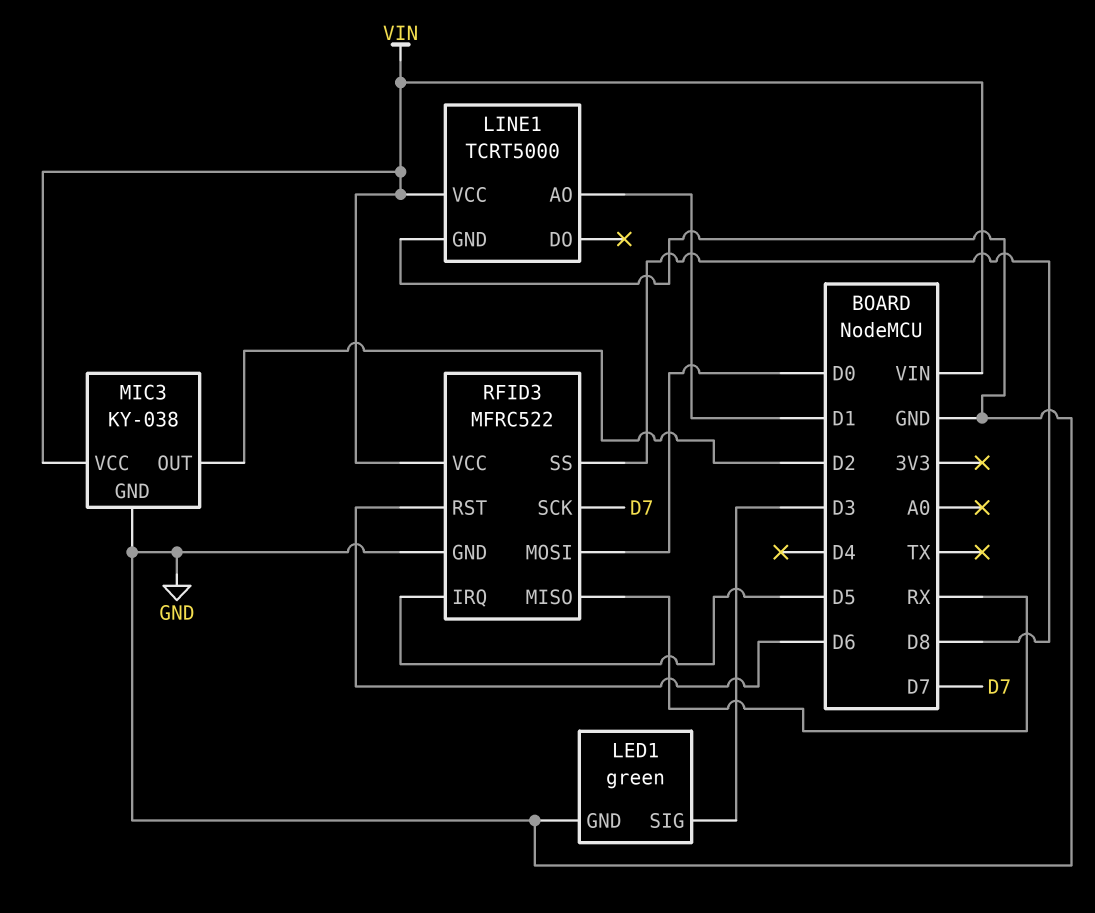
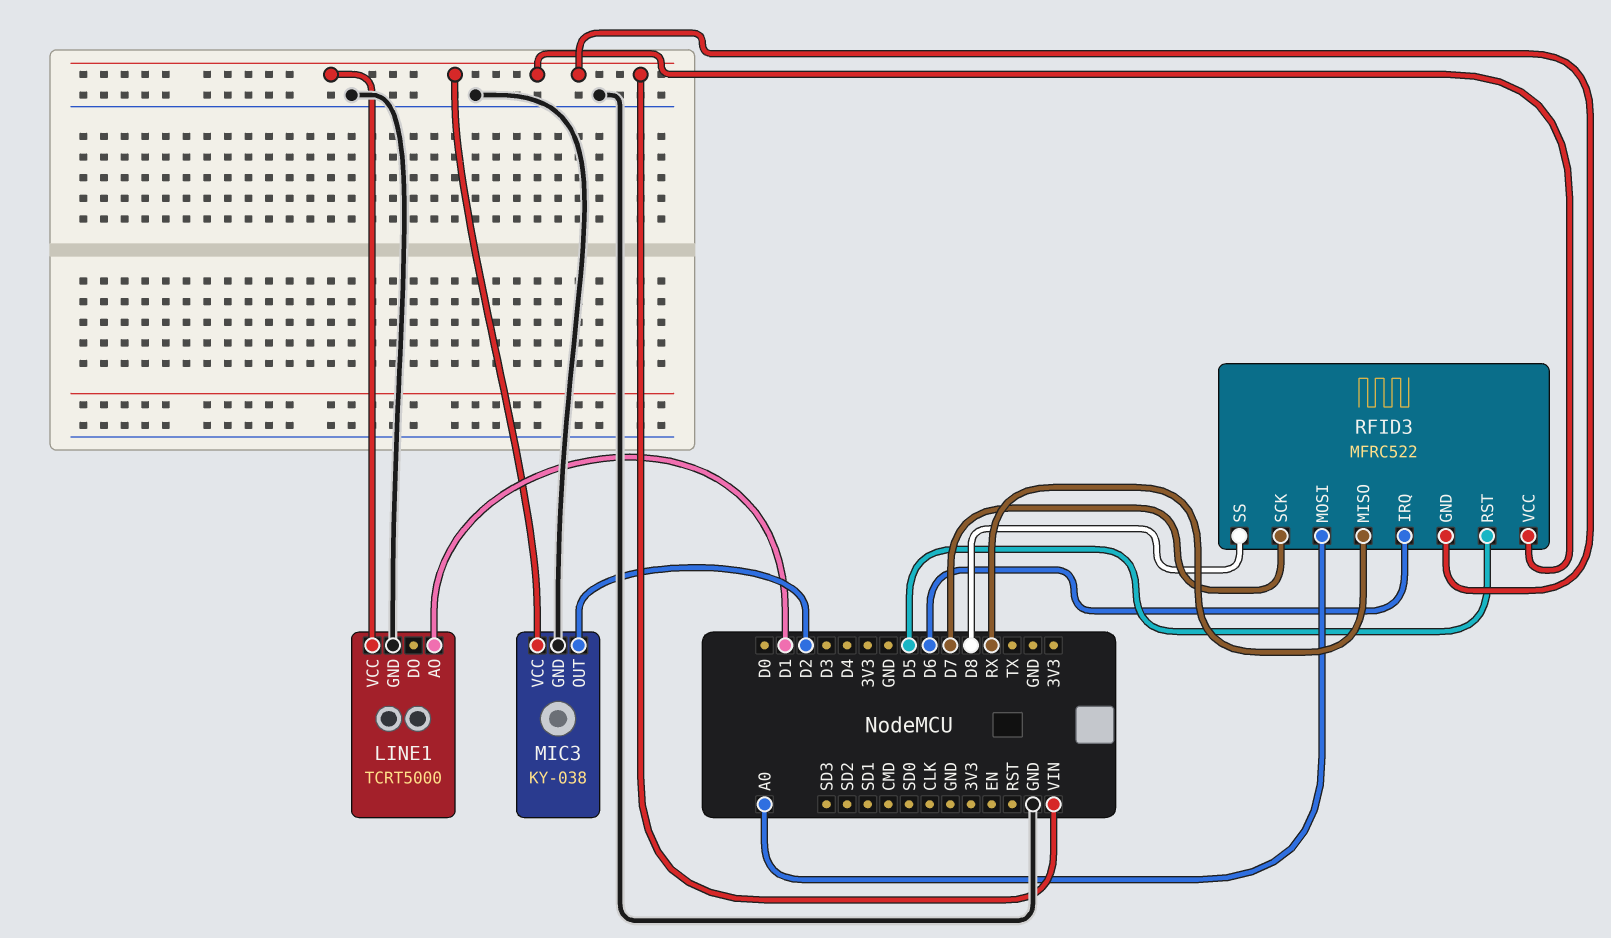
LED1: green -> none
LED1 pin GND: GND -> none
LED1 pin SIG: D3 -> none
RFID3 pin GND: GND -> VIN
RFID3 pin IRQ: D5 -> D6
RFID3 pin MOSI: D0 -> A0
RFID3 pin RST: D6 -> D5

